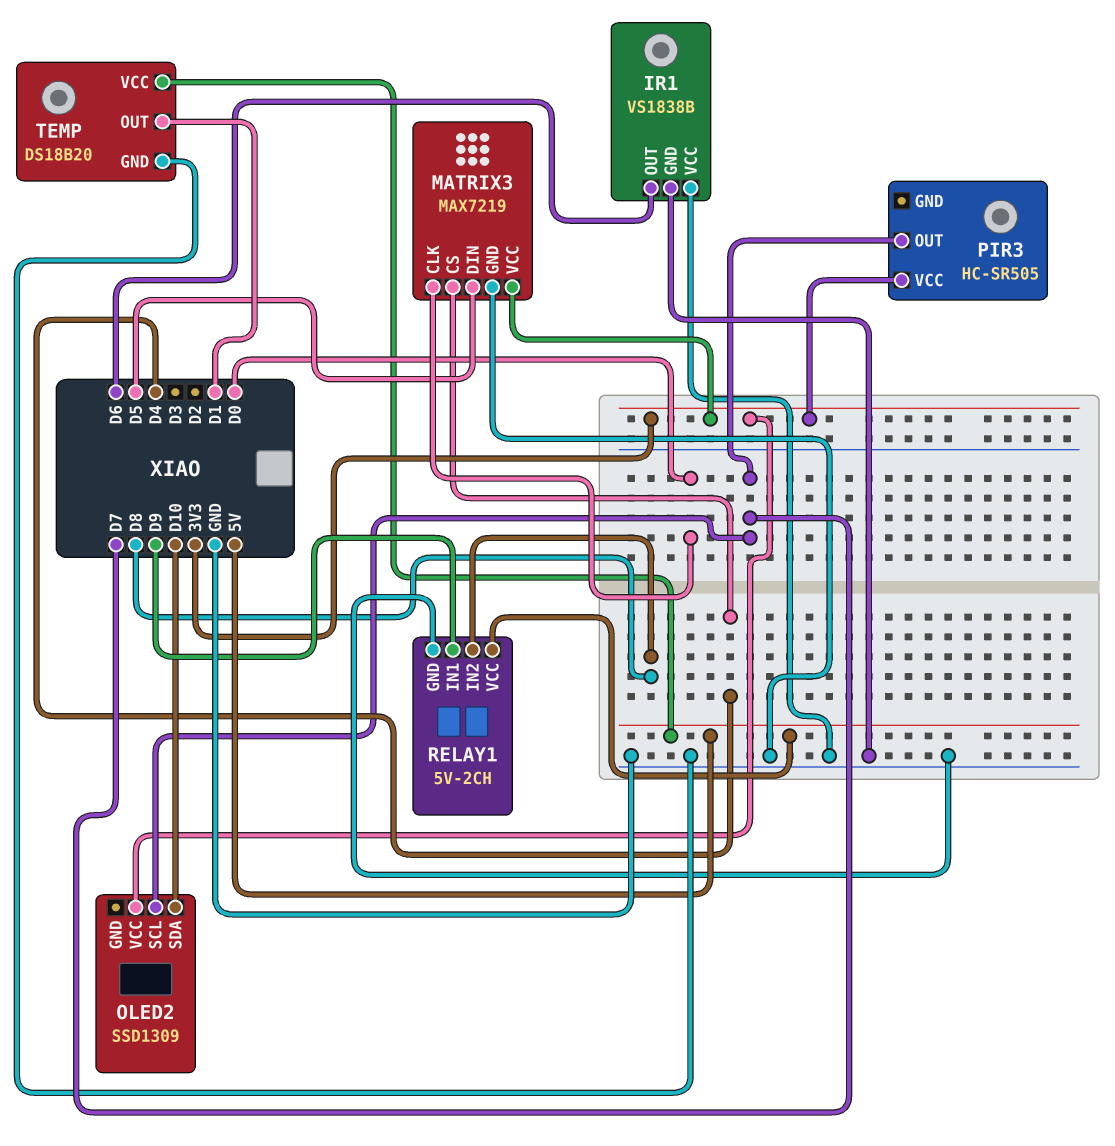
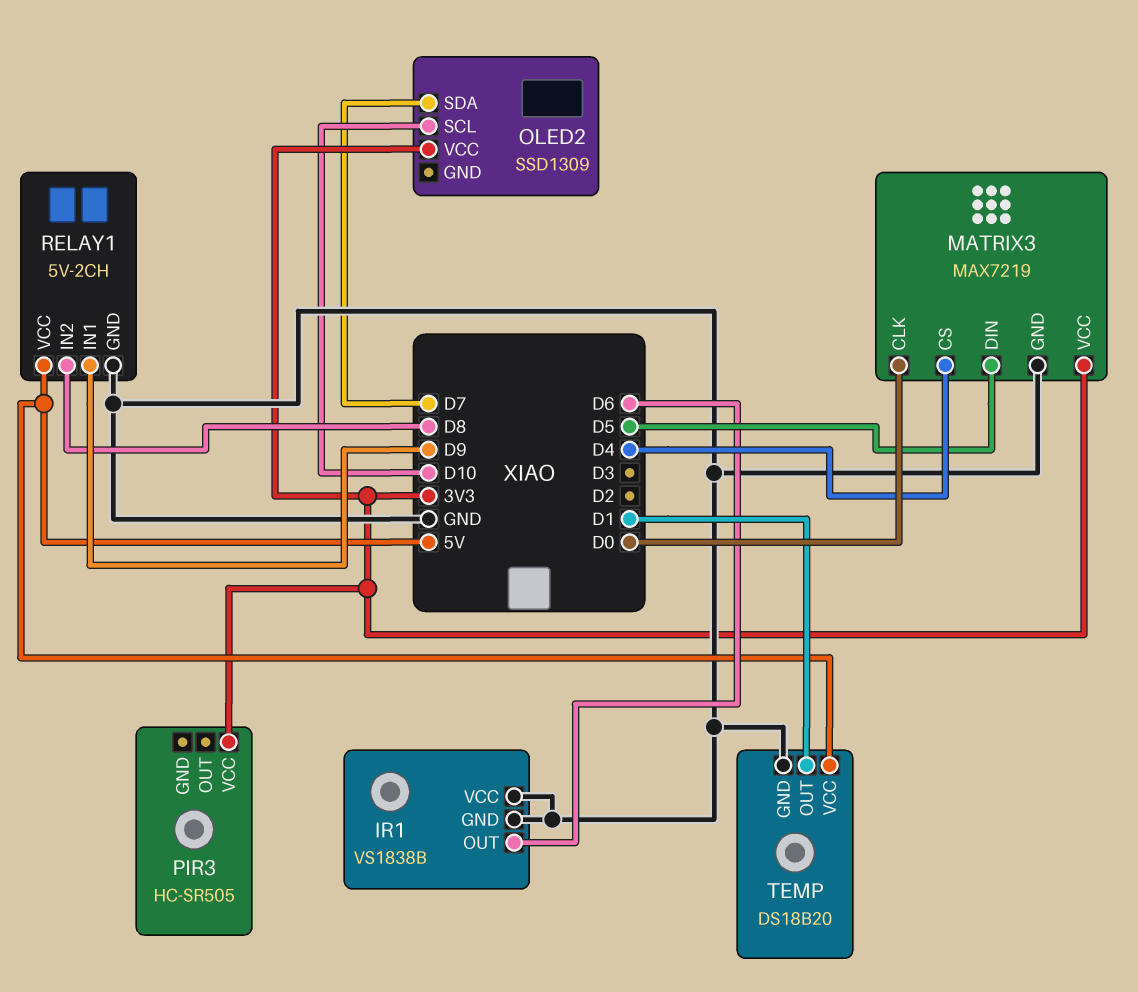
OLED2 pin SCL: D7 -> D10
OLED2 pin SDA: D10 -> D7
PIR3 pin OUT: D7 -> none

